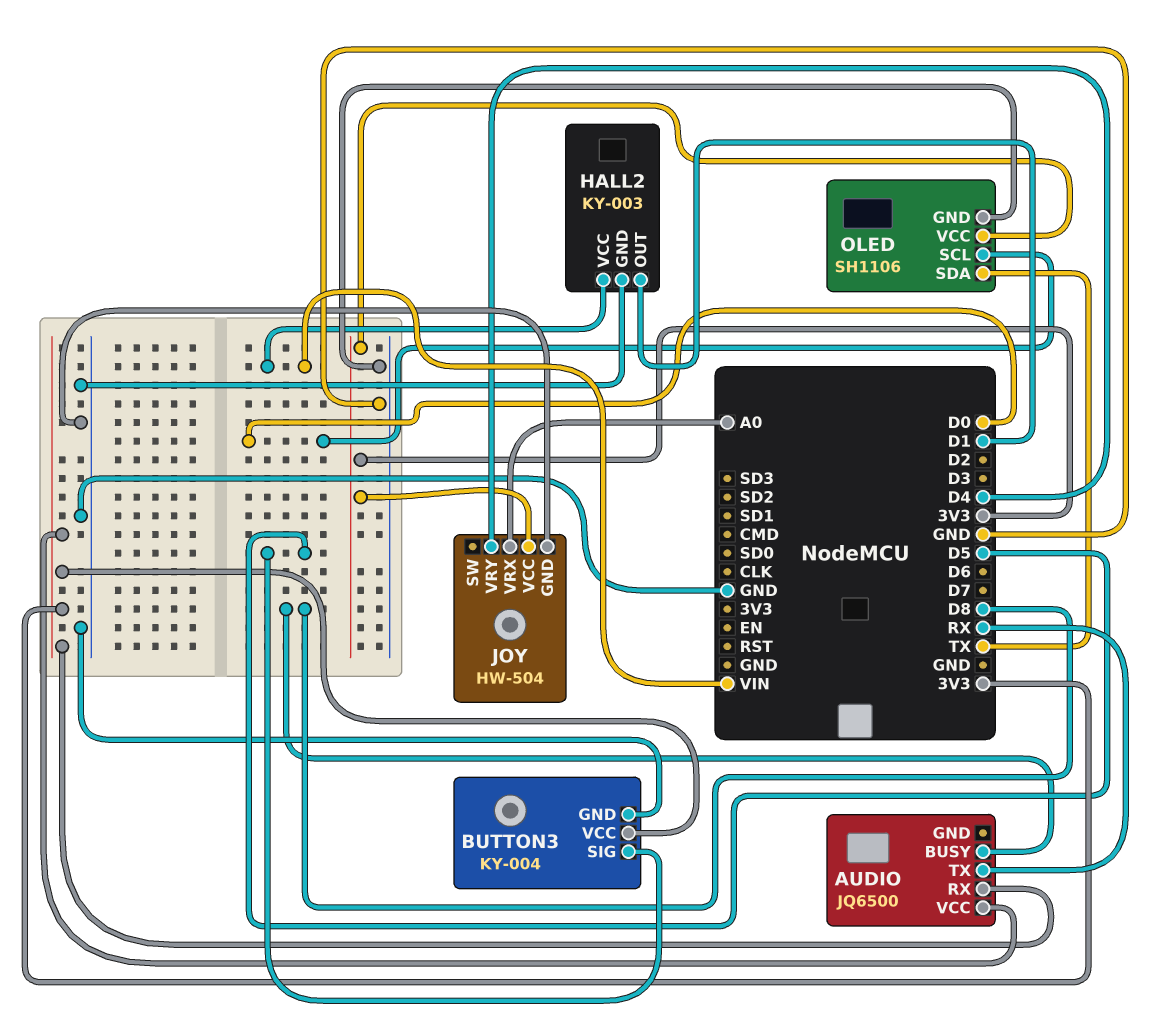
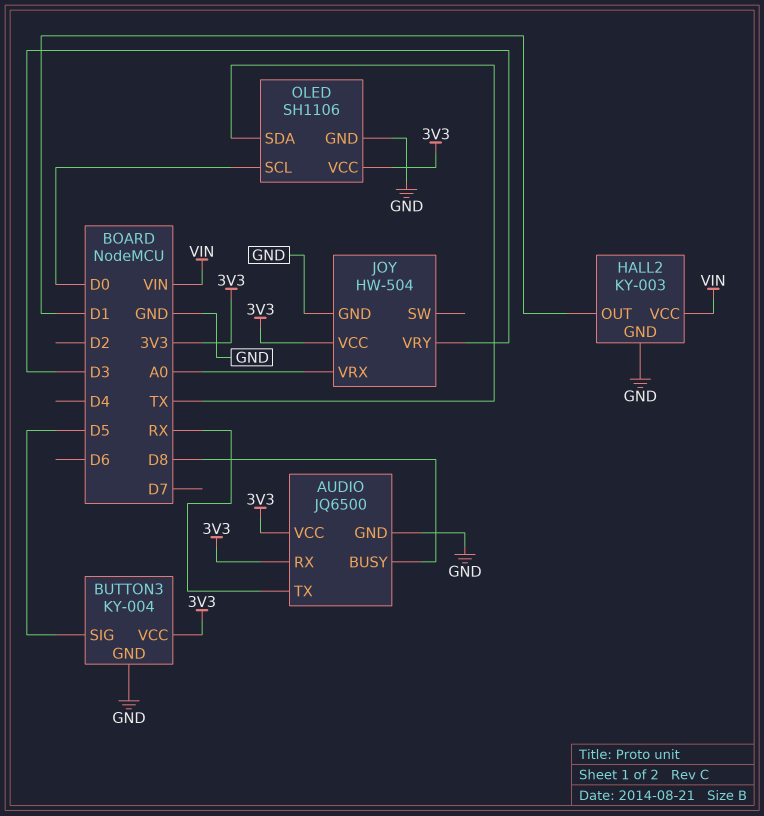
AUDIO pin GND: none -> GND
JOY pin VRY: D4 -> D3

